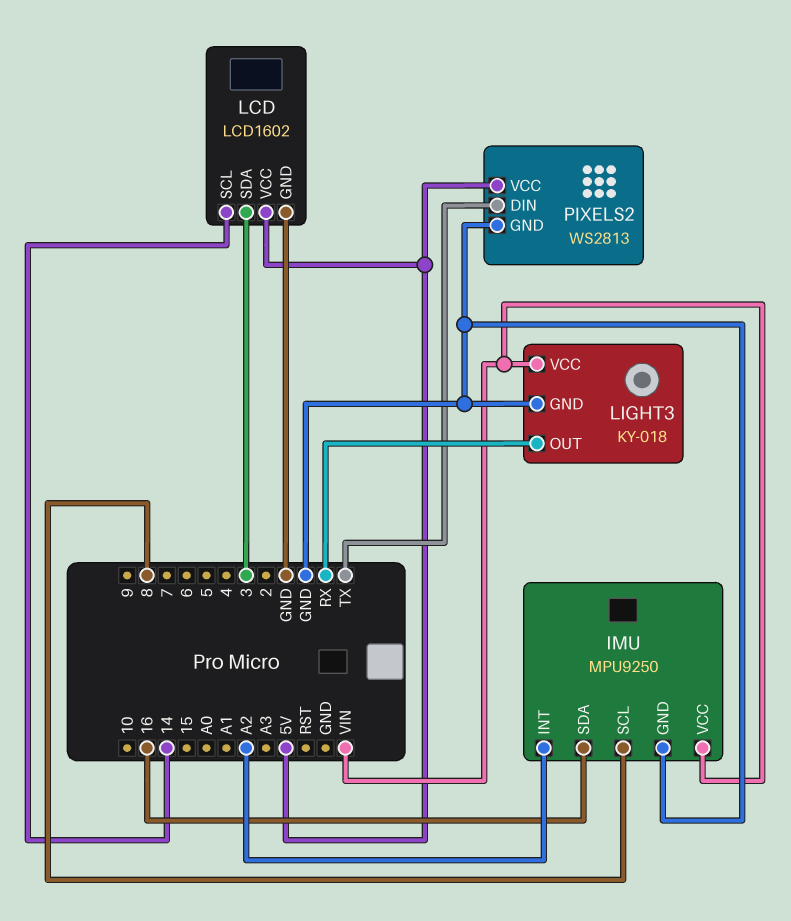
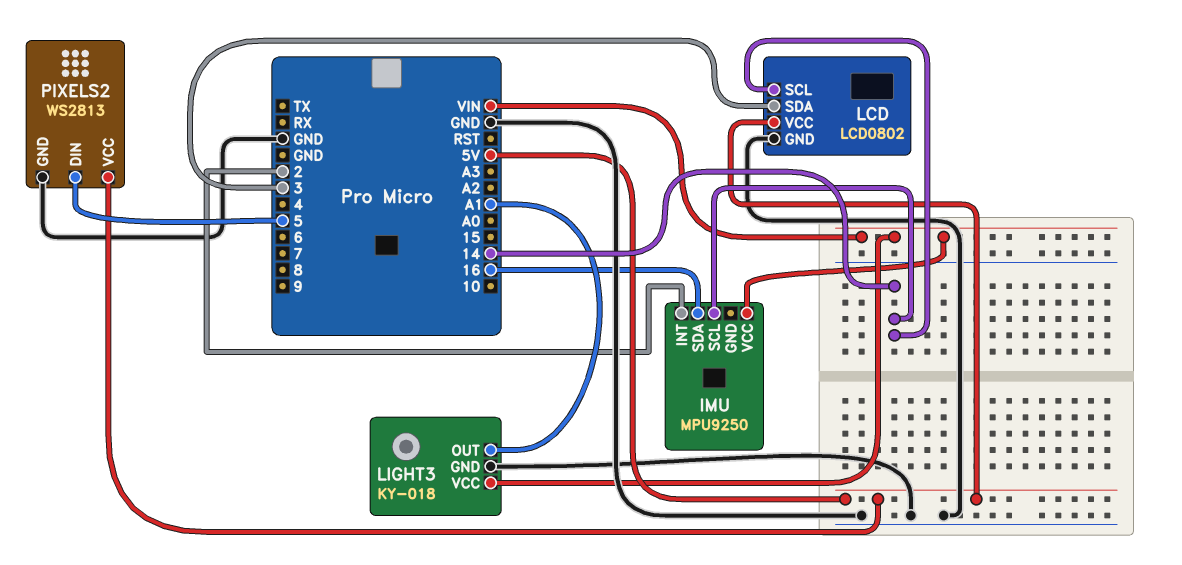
IMU pin GND: GND -> none
IMU pin INT: A2 -> 2
IMU pin SCL: 8 -> 14
LCD: LCD1602 -> LCD0802
LIGHT3 pin OUT: RX -> A1
PIXELS2 pin DIN: TX -> 5

